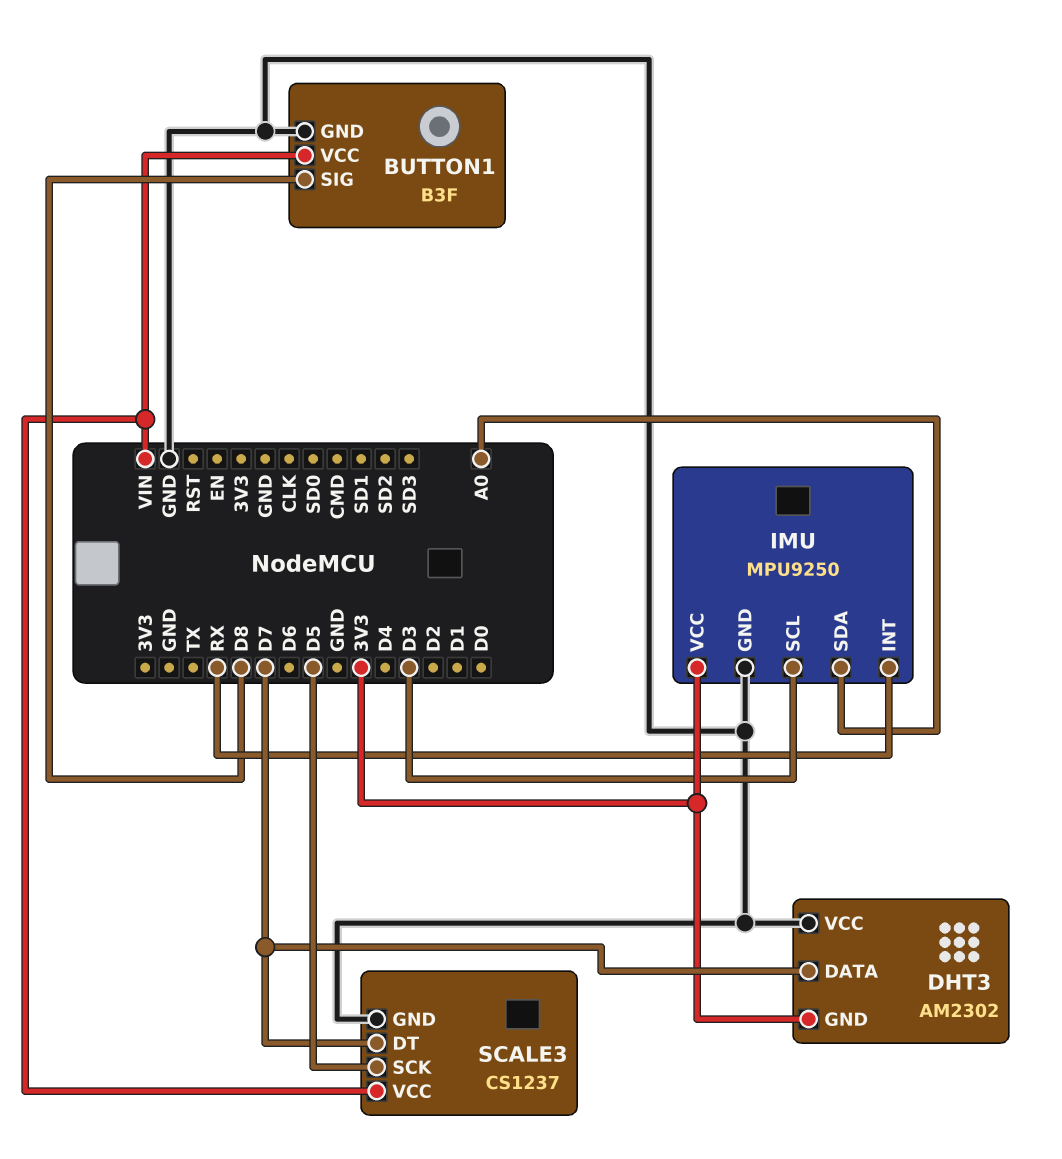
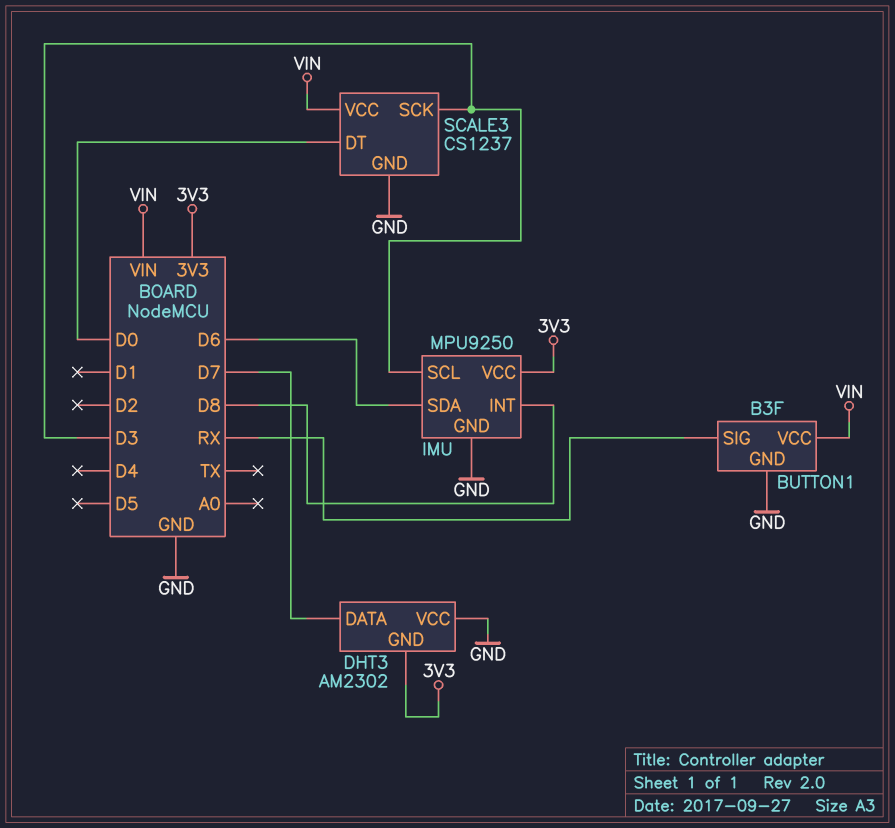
BUTTON1 pin SIG: D8 -> RX
IMU pin INT: RX -> D8
IMU pin SDA: A0 -> D6
SCALE3 pin DT: D7 -> D0
SCALE3 pin SCK: D5 -> D3

